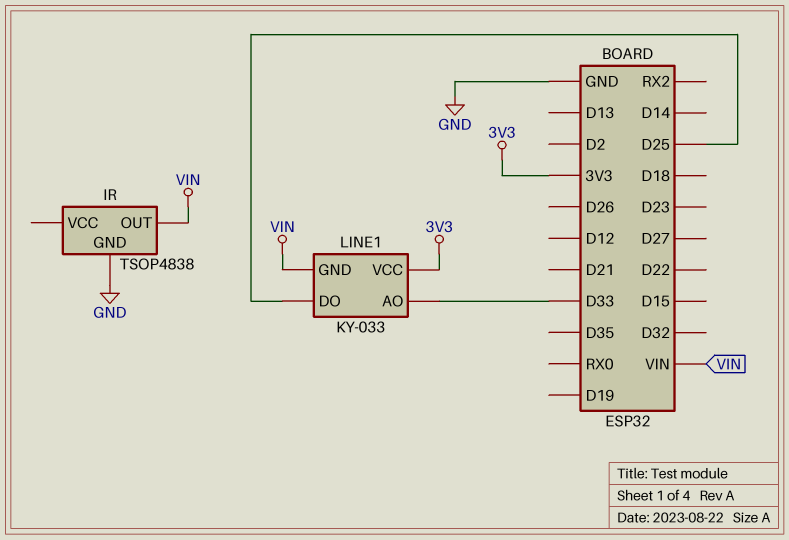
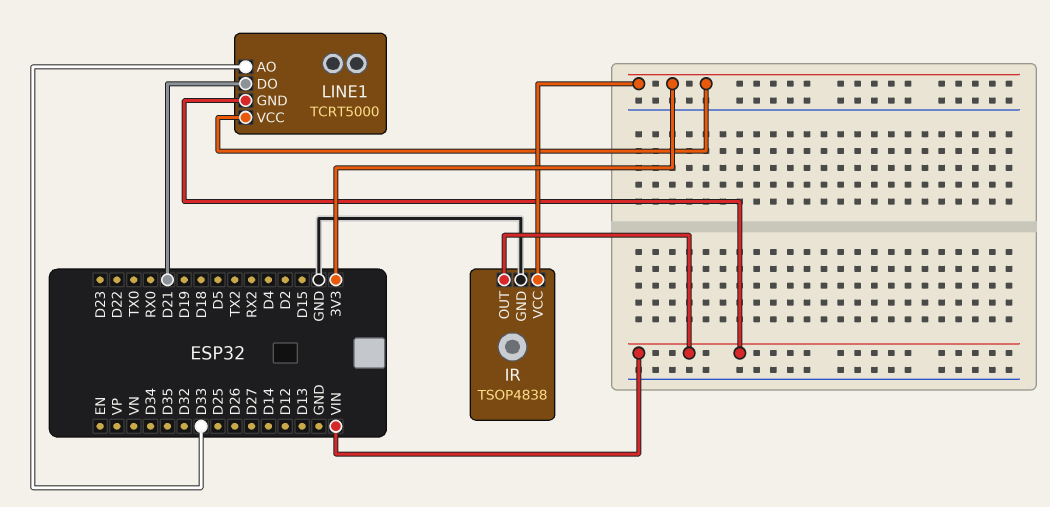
IR pin VCC: none -> 3V3
LINE1: KY-033 -> TCRT5000
LINE1 pin DO: D25 -> D21

